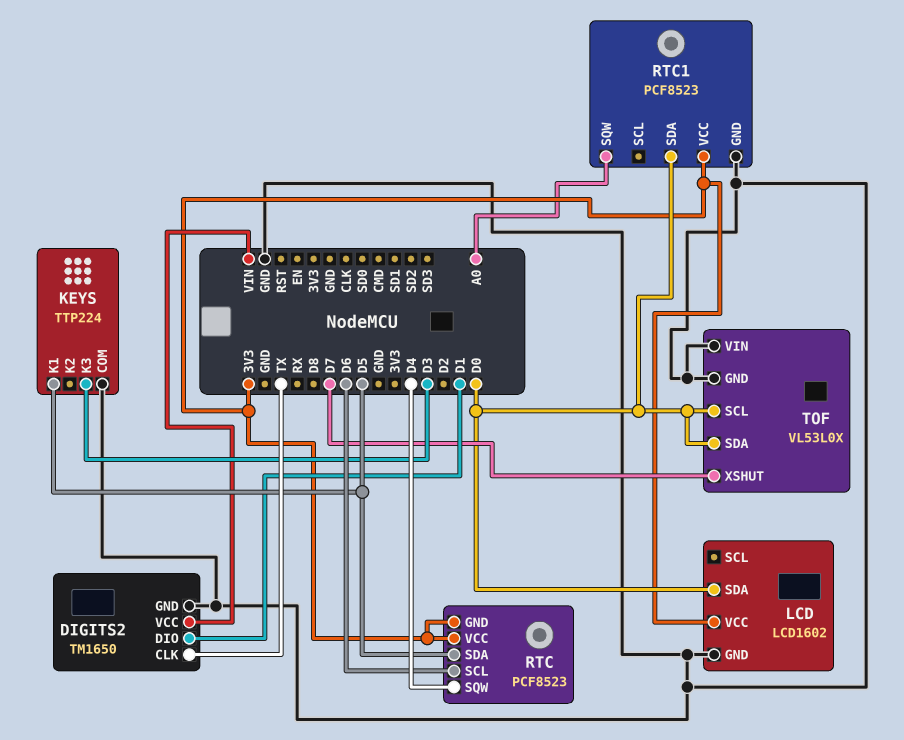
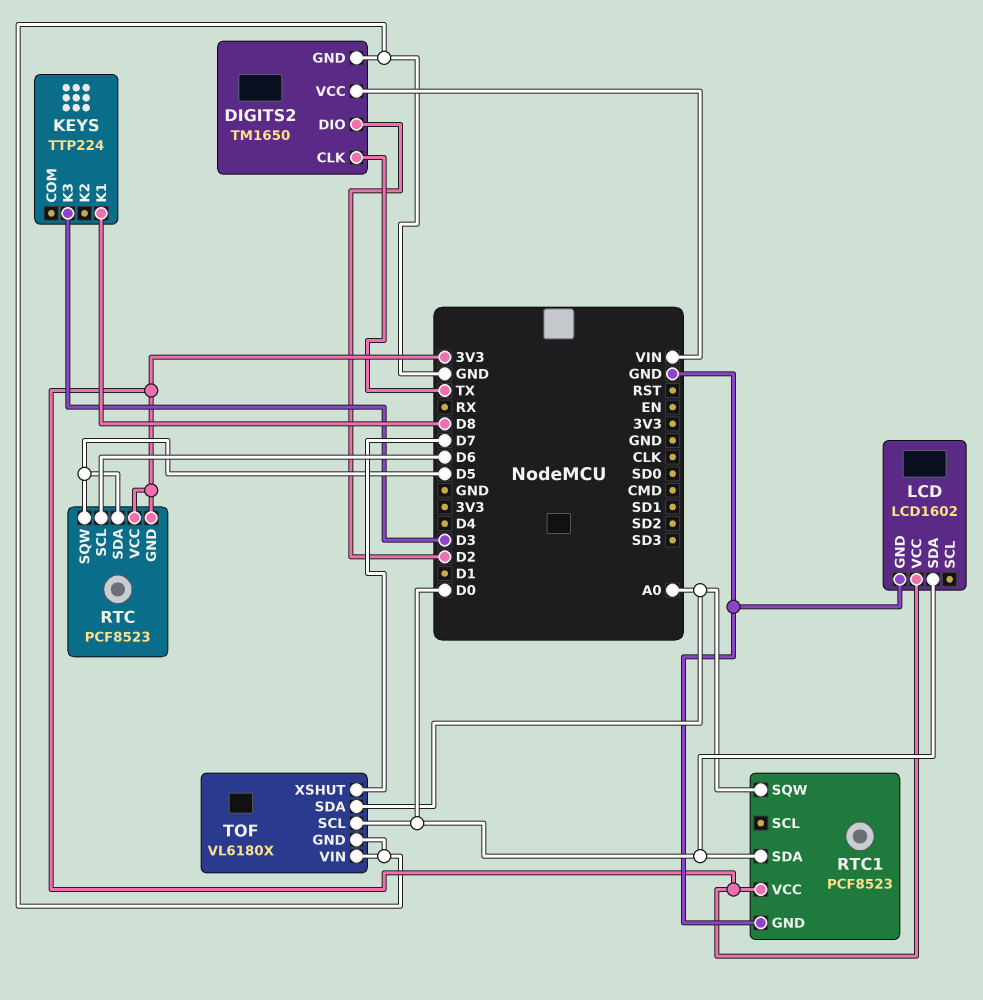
DIGITS2 pin DIO: D1 -> D2
KEYS pin COM: GND -> none
KEYS pin K1: D5 -> D8
RTC pin SQW: D4 -> D5
TOF: VL53L0X -> VL6180X
TOF pin SDA: D0 -> A0

